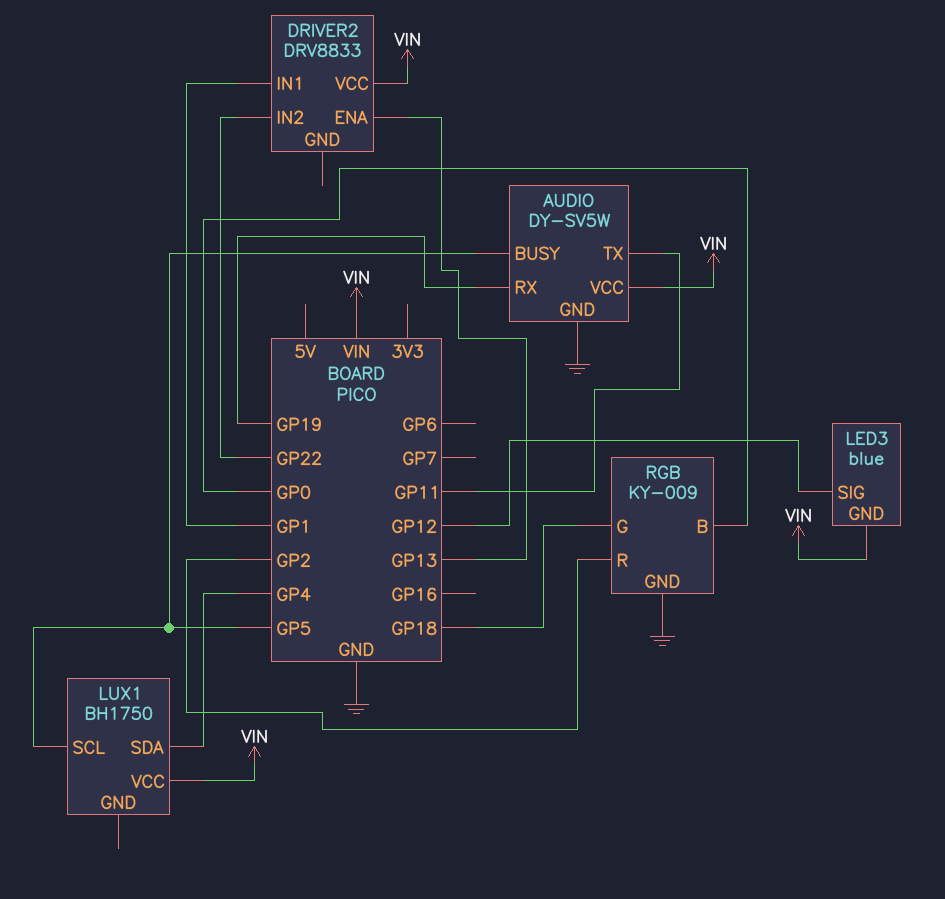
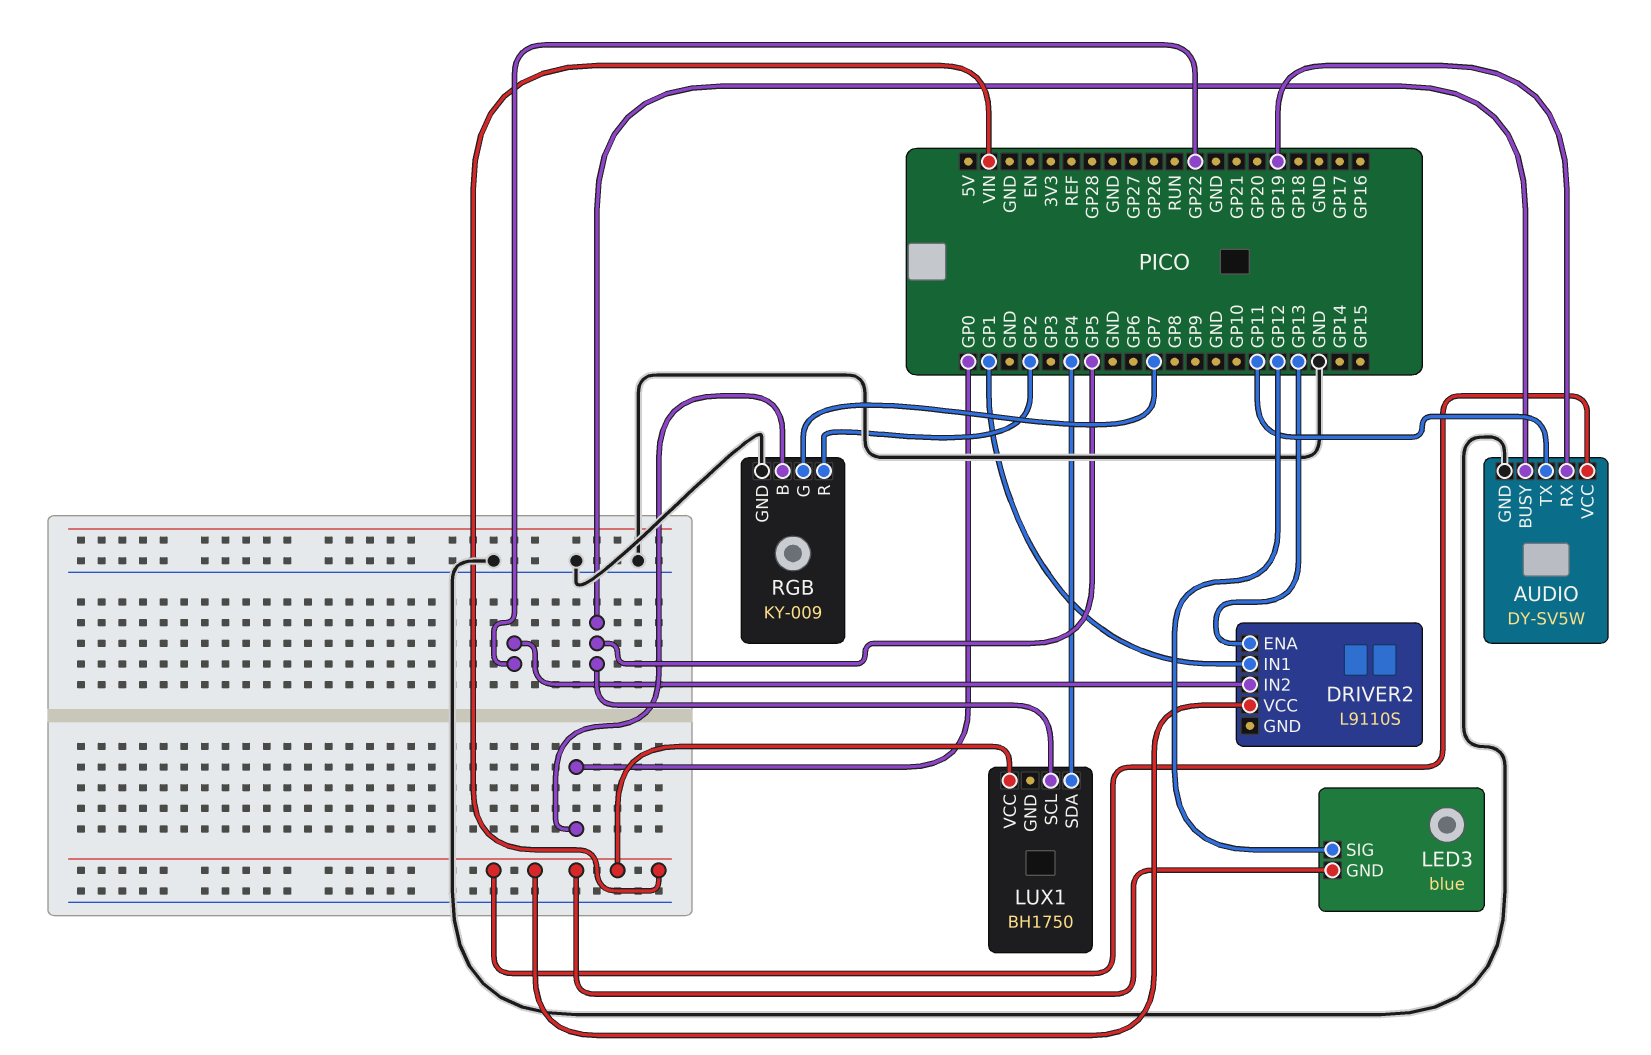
DRIVER2: DRV8833 -> L9110S
RGB pin G: GP18 -> GP7

